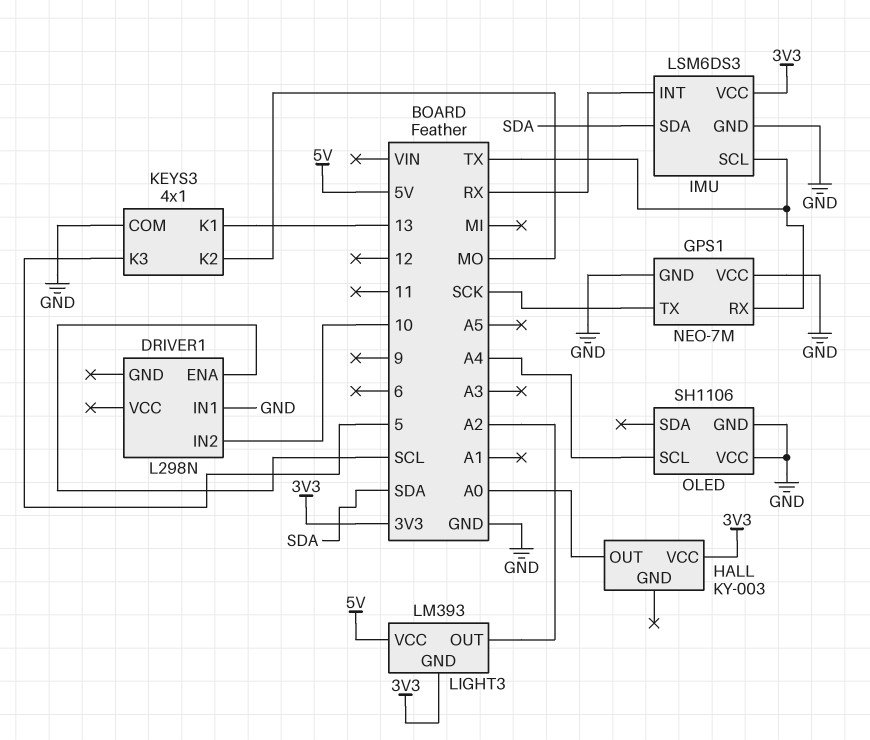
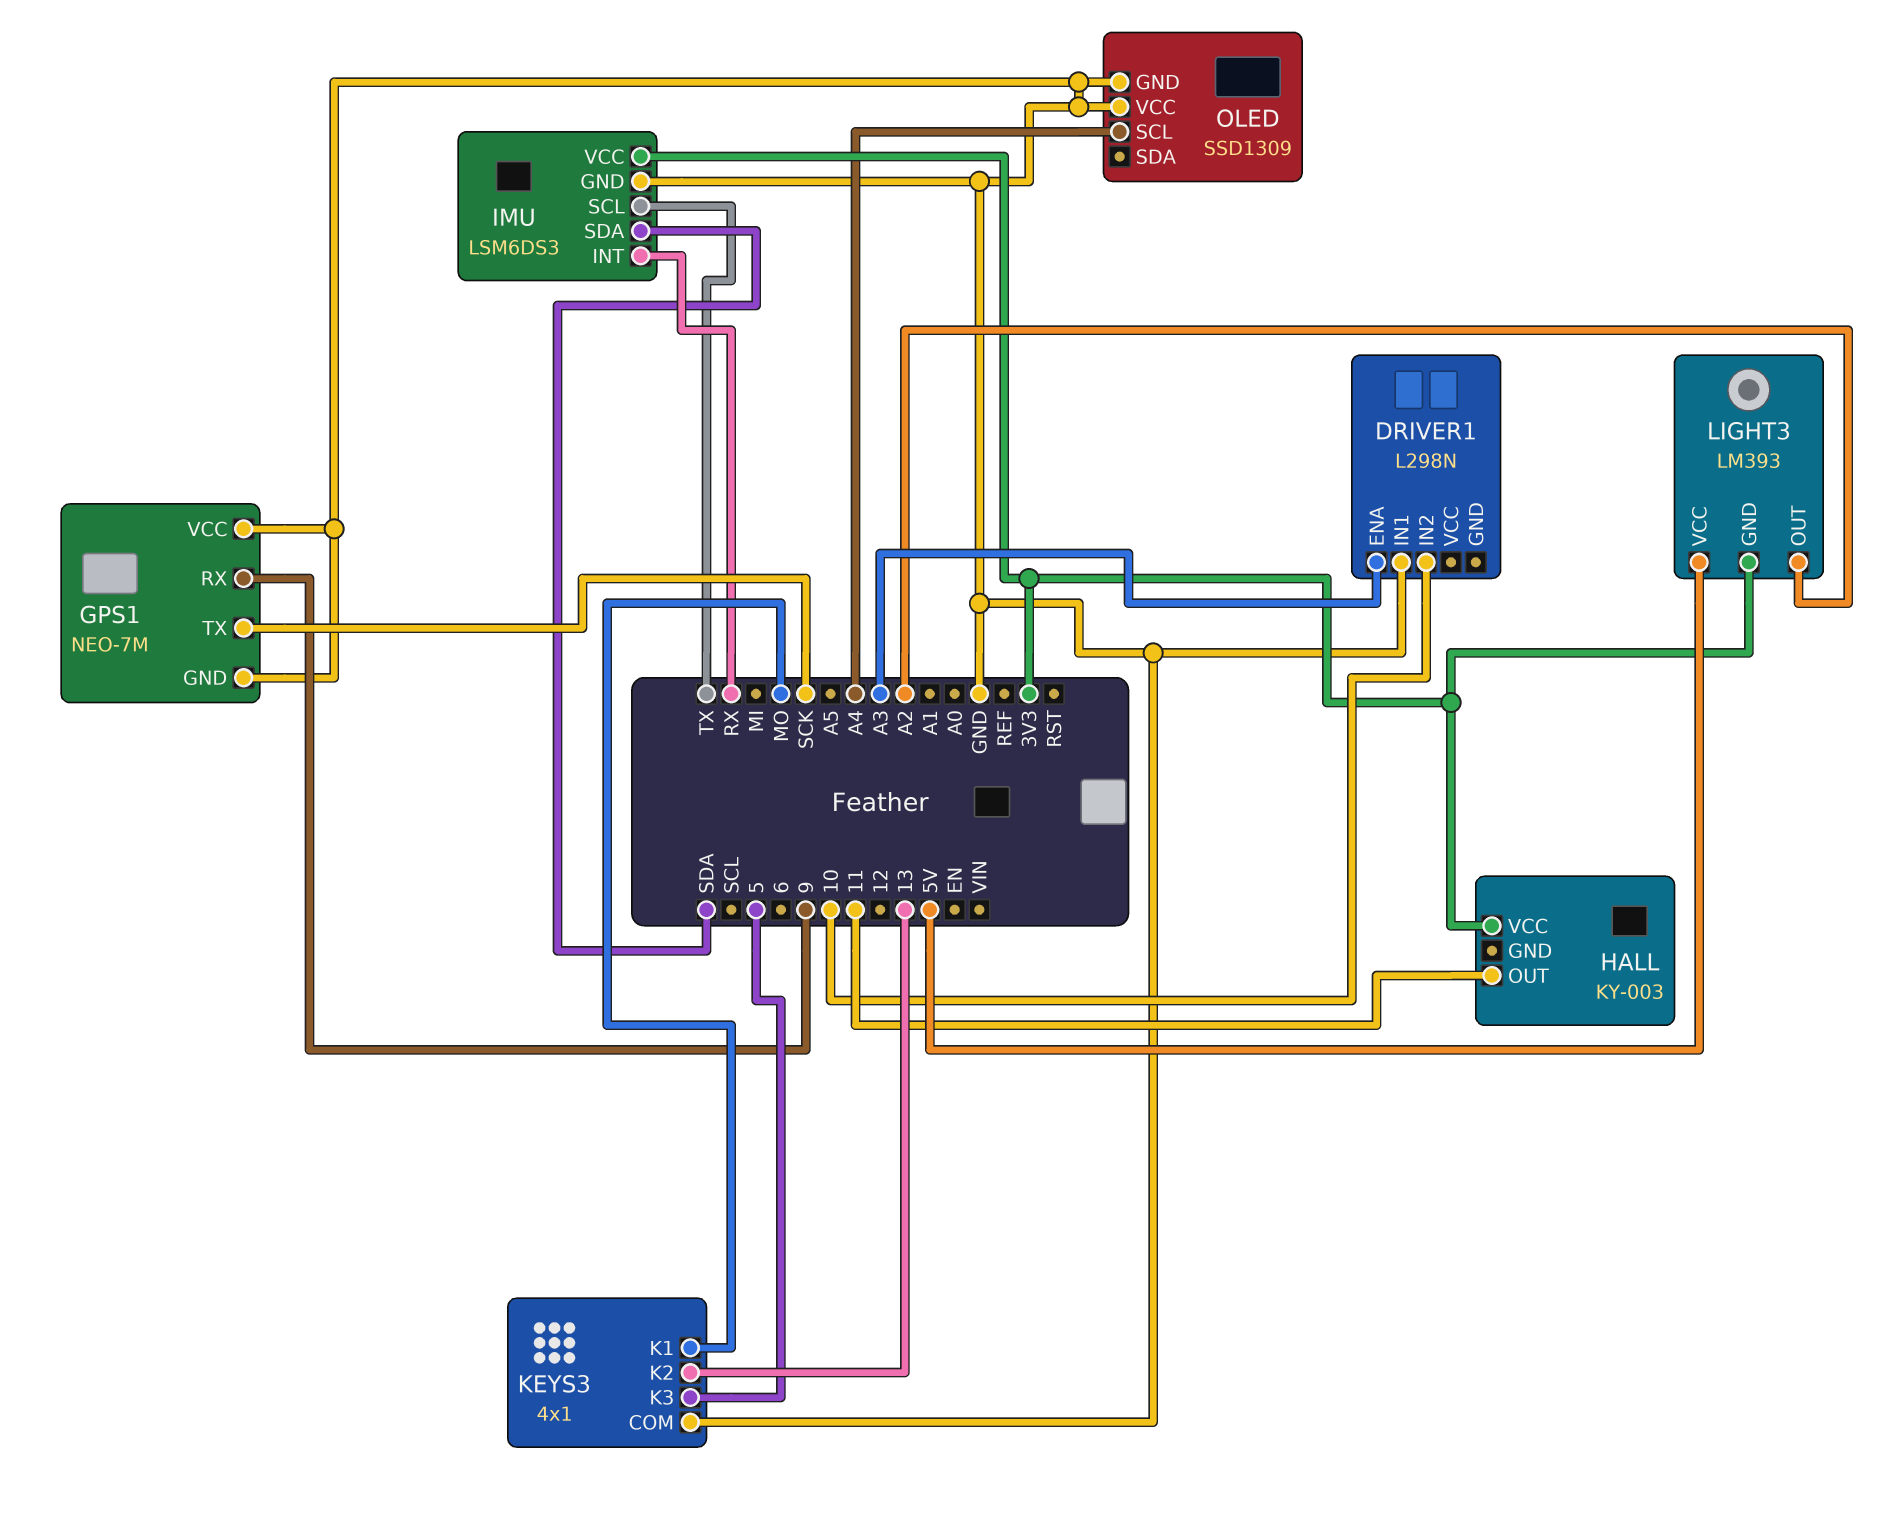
DRIVER1 pin ENA: SCL -> A3
GPS1 pin RX: TX -> 9
HALL pin OUT: A0 -> 11
KEYS3 pin K1: 13 -> MO
KEYS3 pin K2: MO -> 13
OLED: SH1106 -> SSD1309

